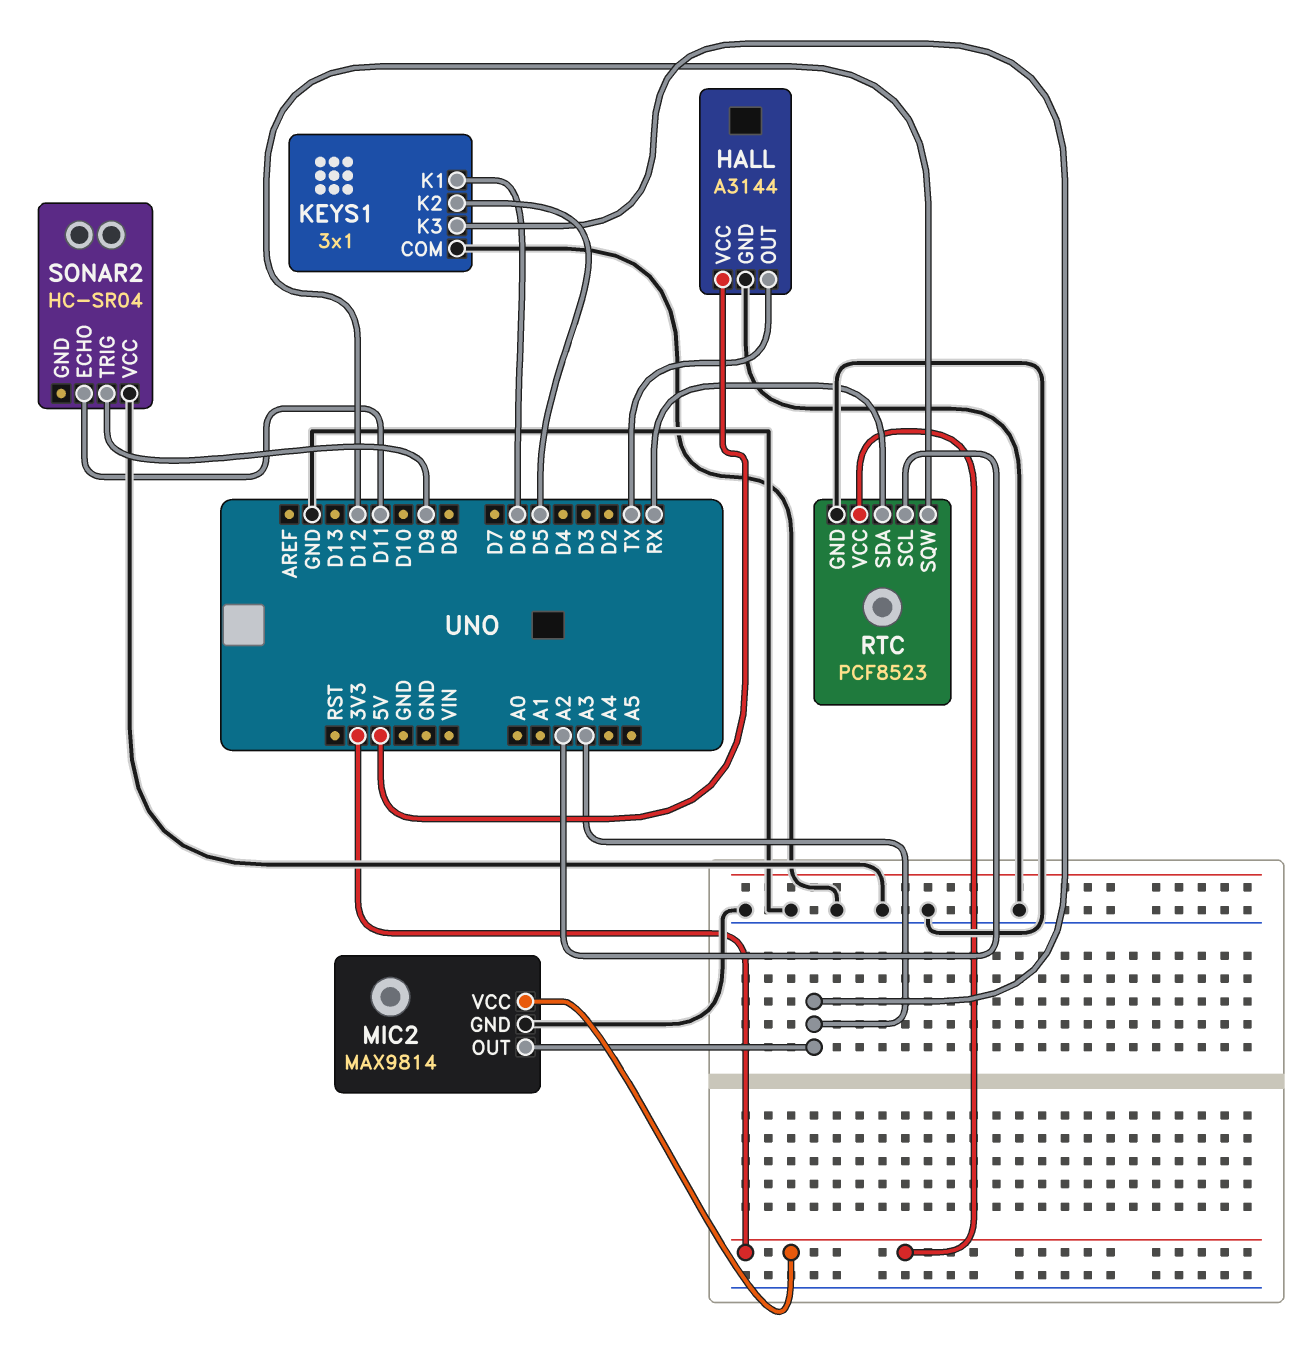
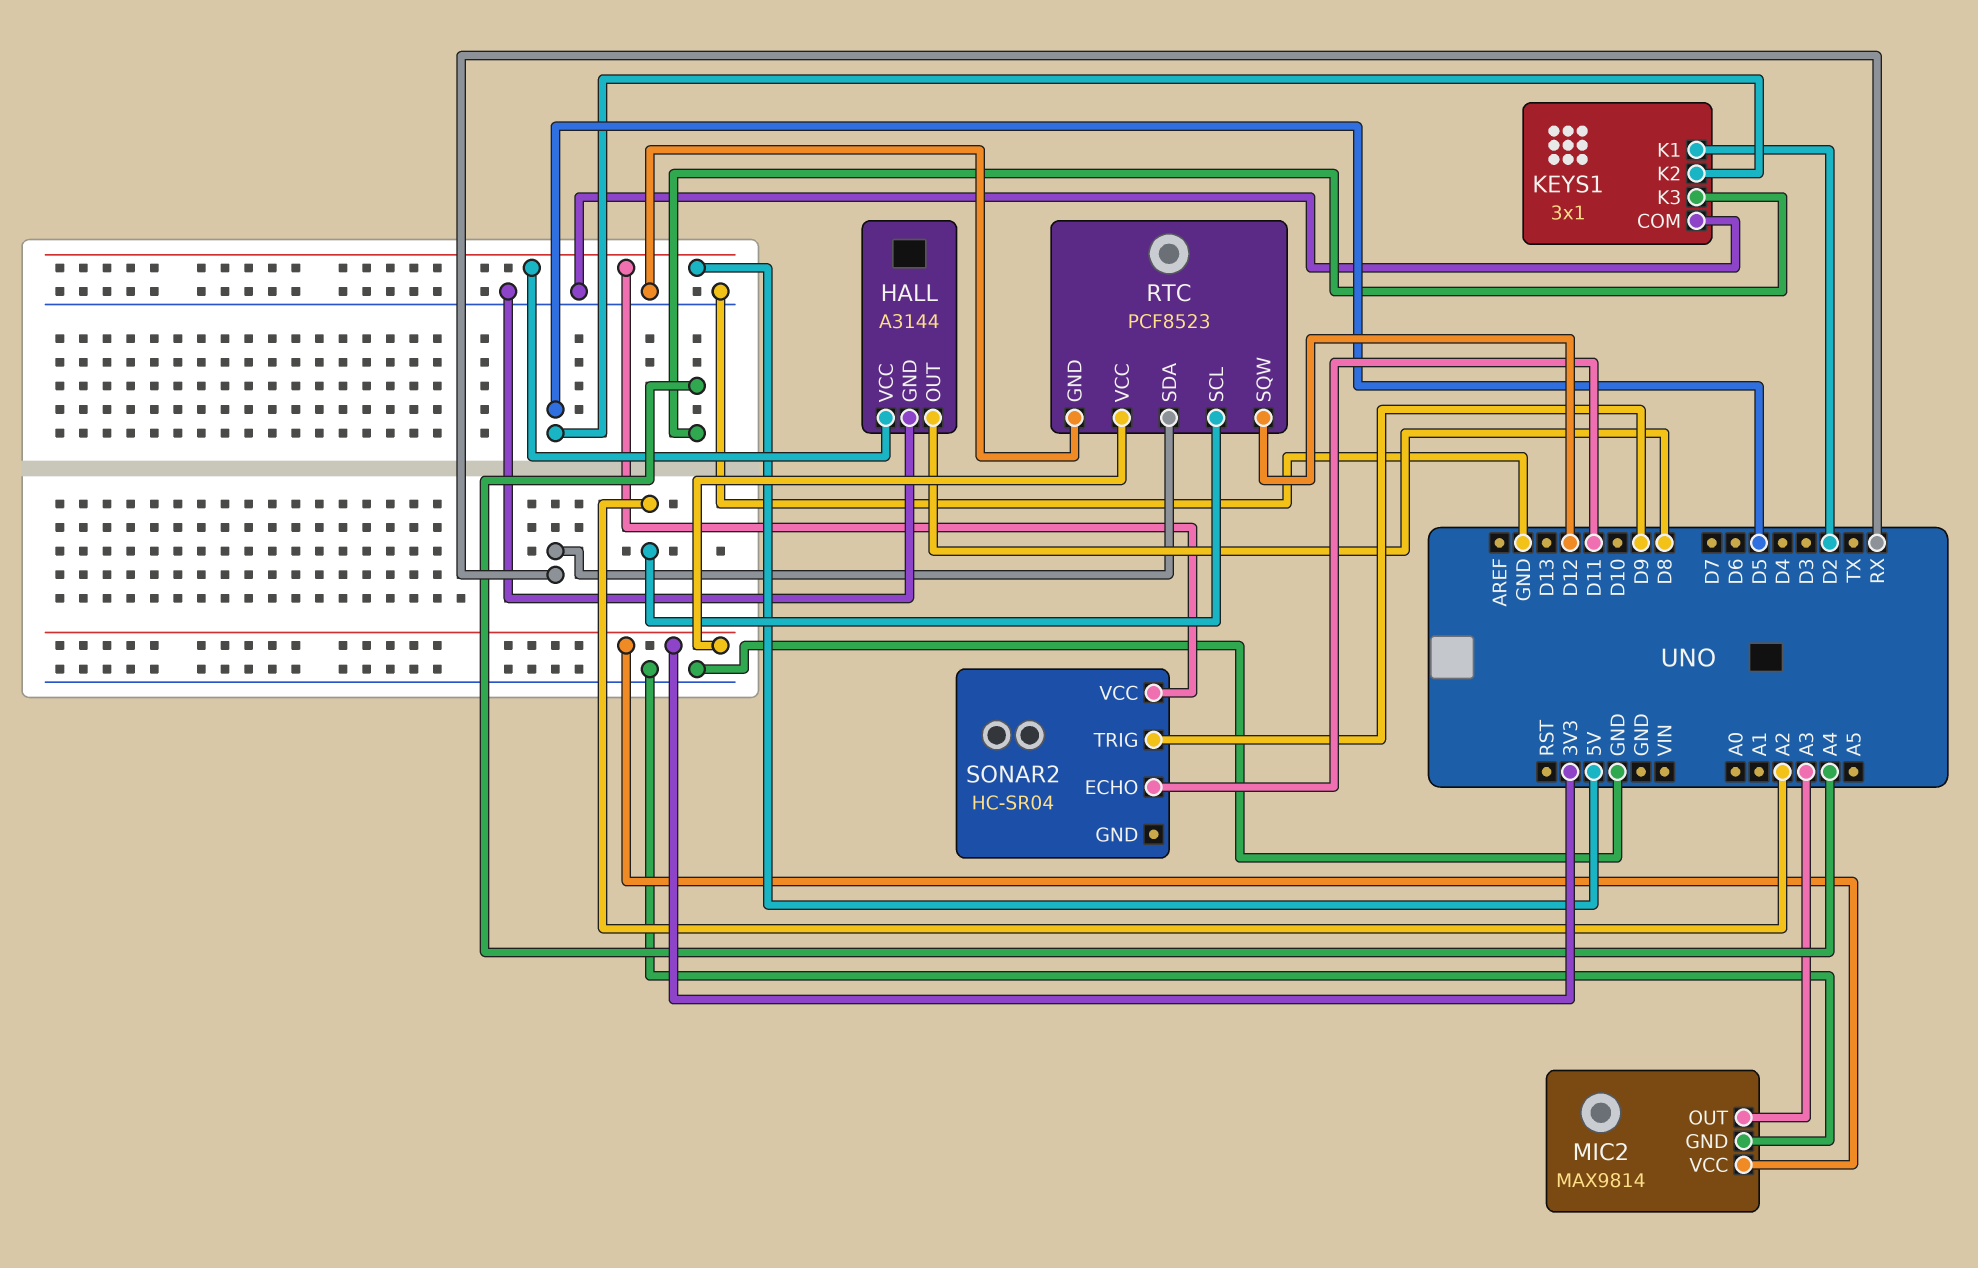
HALL pin OUT: TX -> D8
KEYS1 pin K1: D6 -> D2
KEYS1 pin K3: A3 -> A4
SONAR2 pin VCC: GND -> 5V

